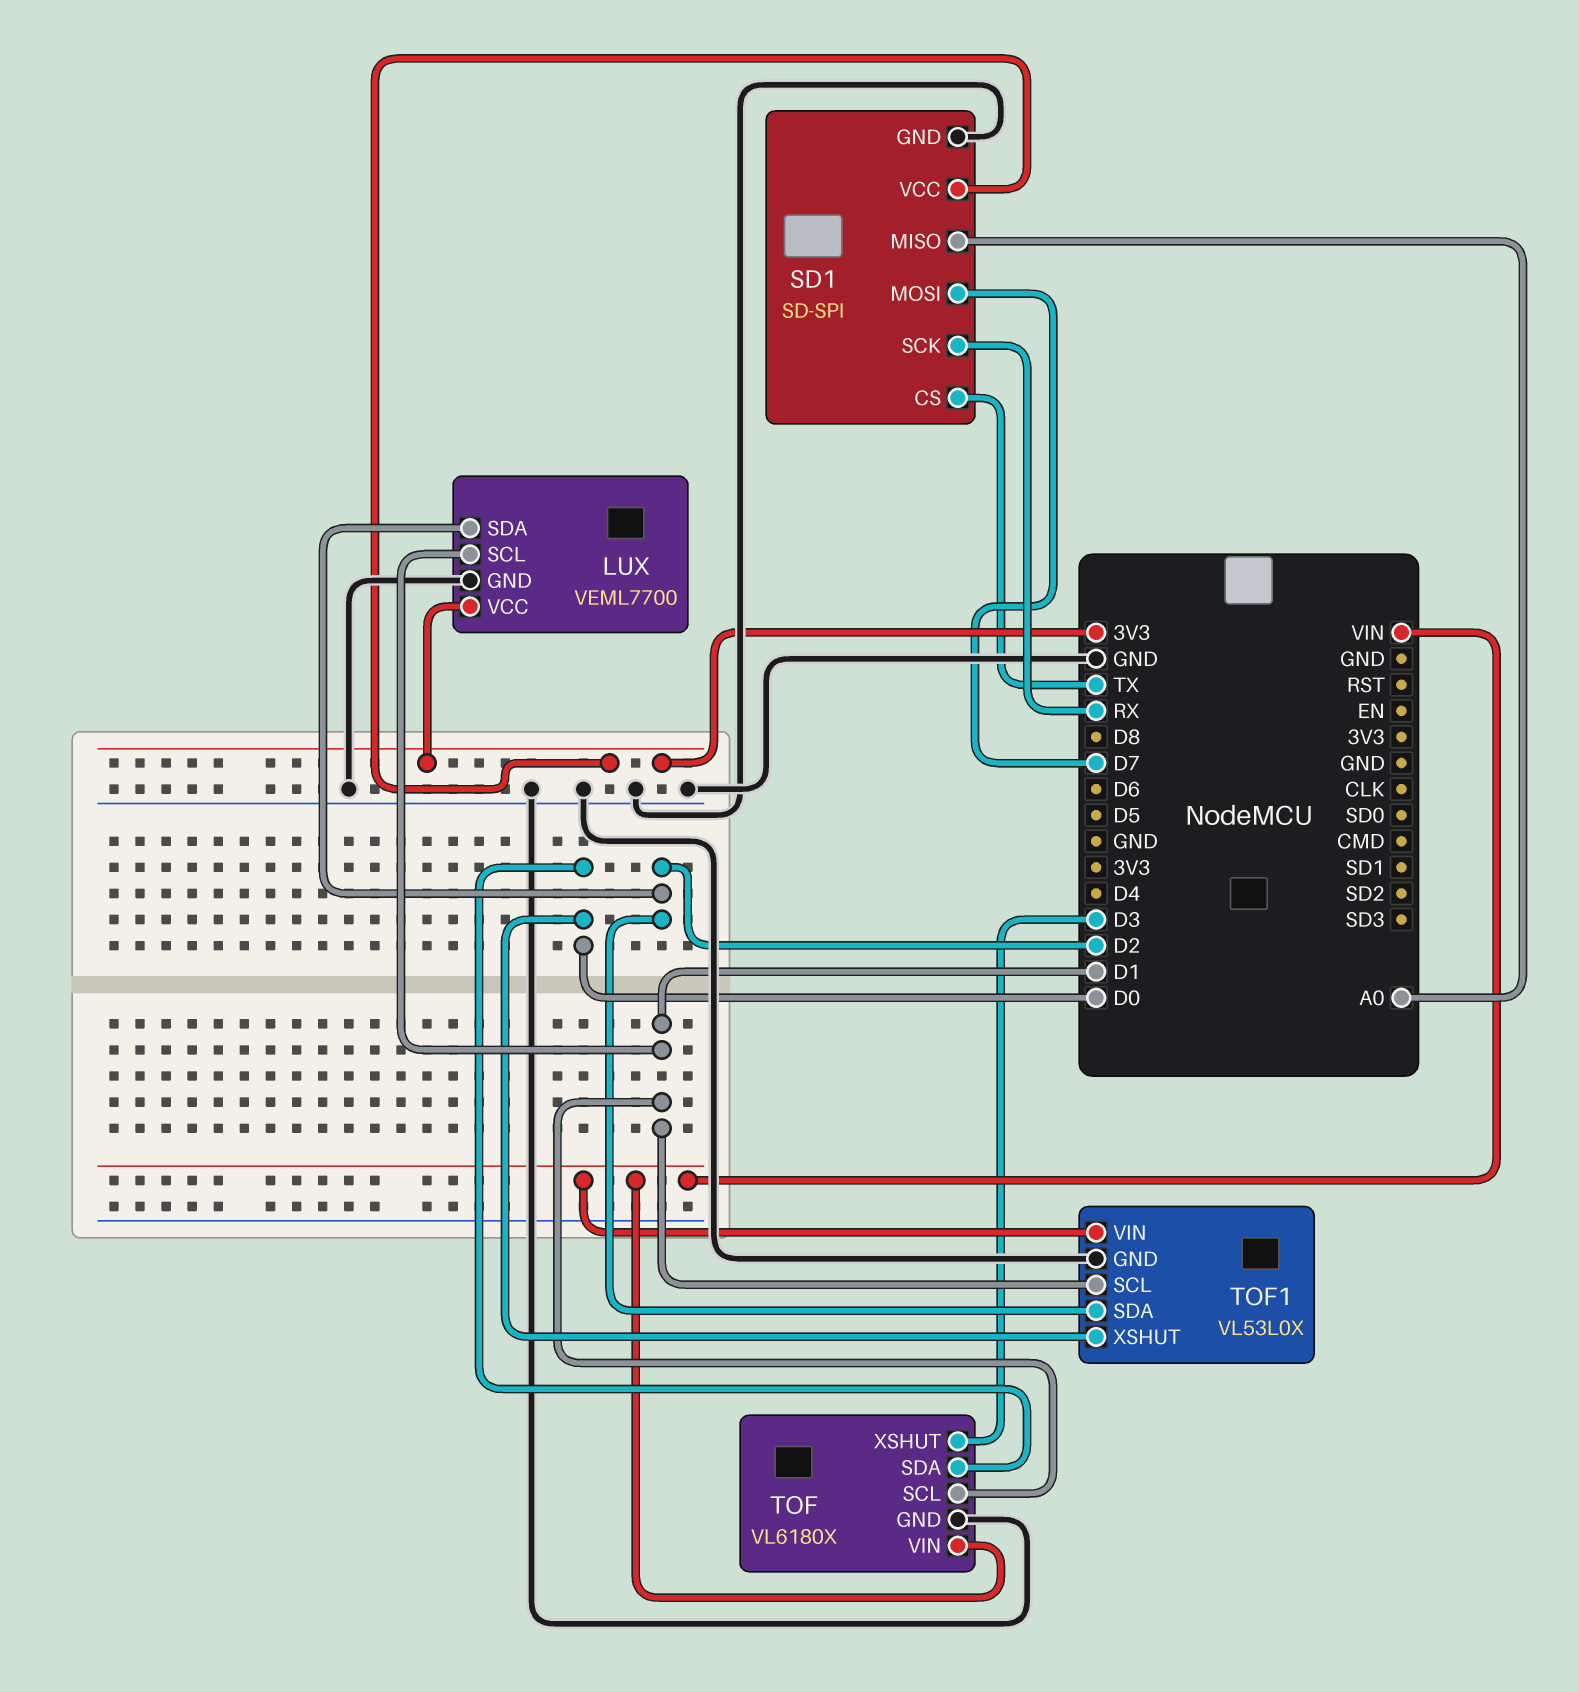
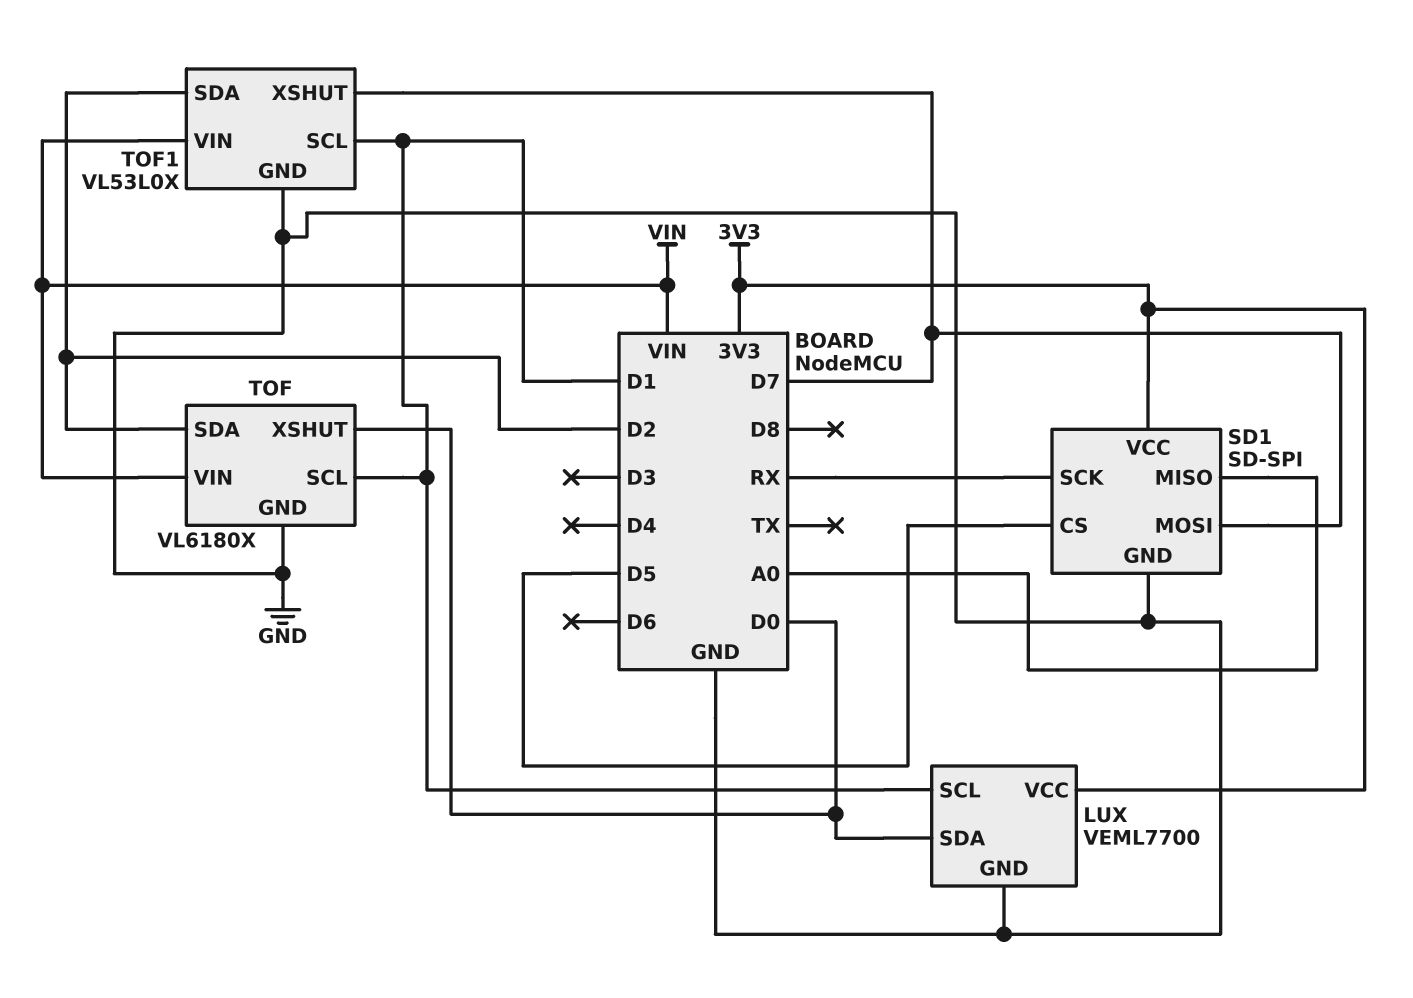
LUX pin SDA: D2 -> D0
SD1 pin CS: TX -> D5
TOF pin SDA: D0 -> D2
TOF pin XSHUT: D3 -> D0
TOF1 pin XSHUT: D0 -> D7

